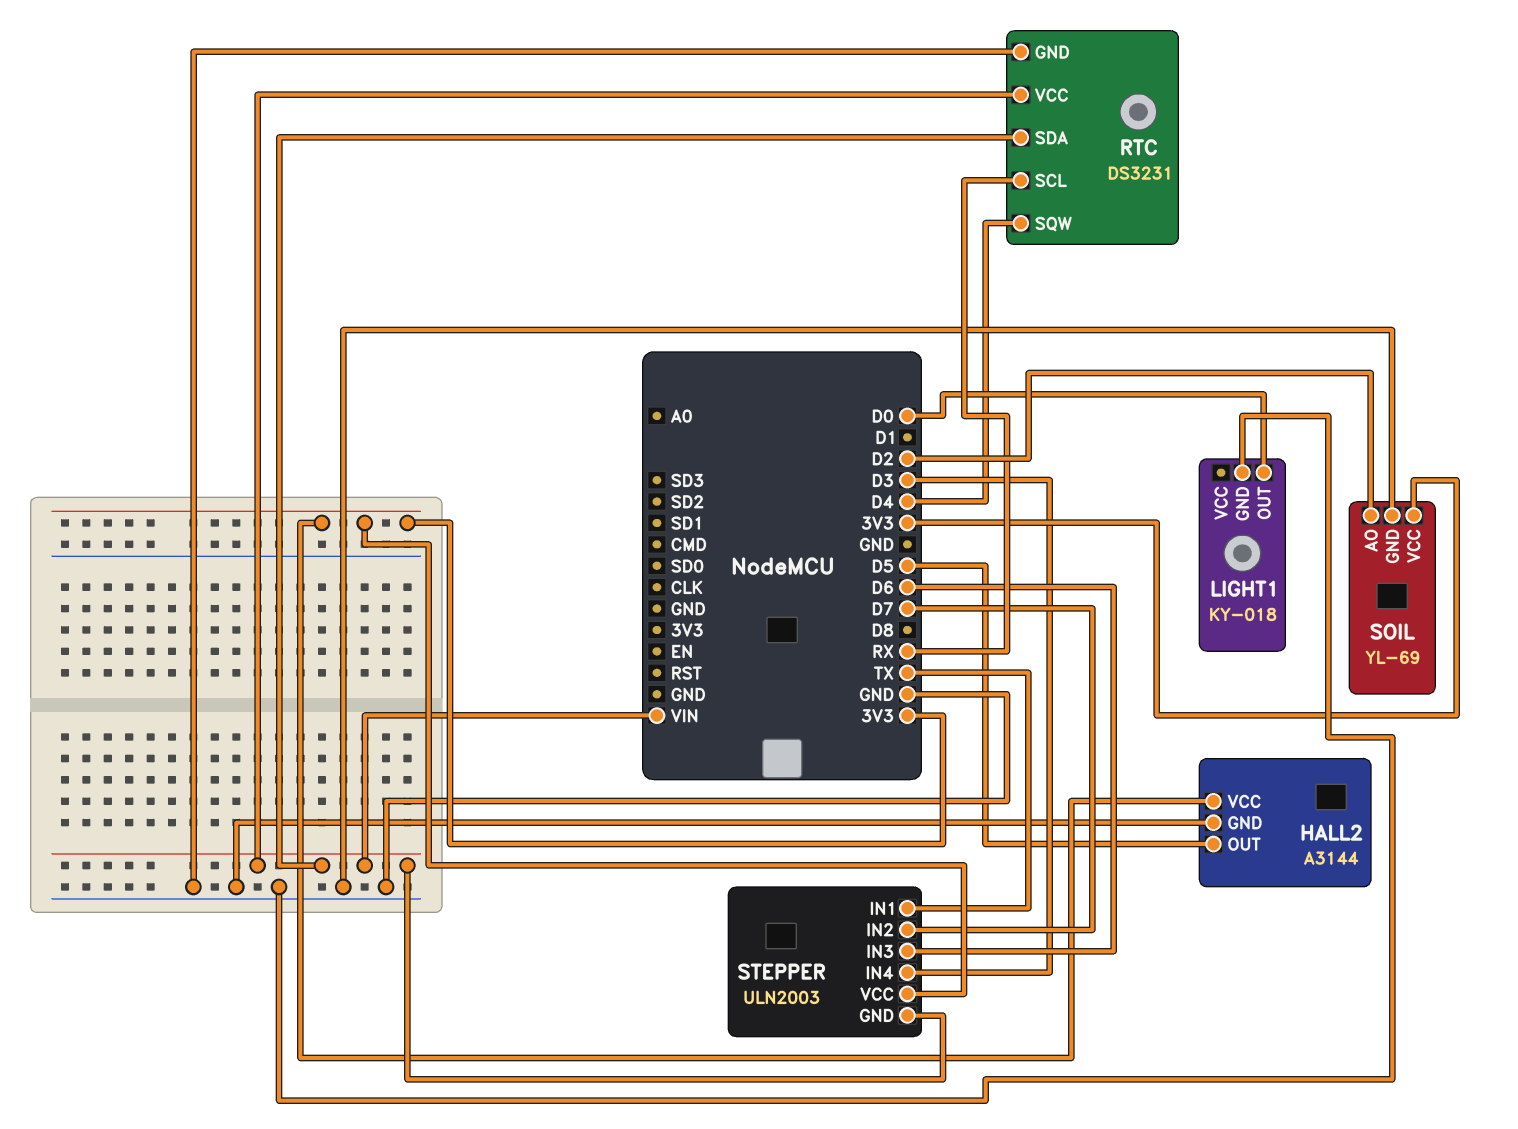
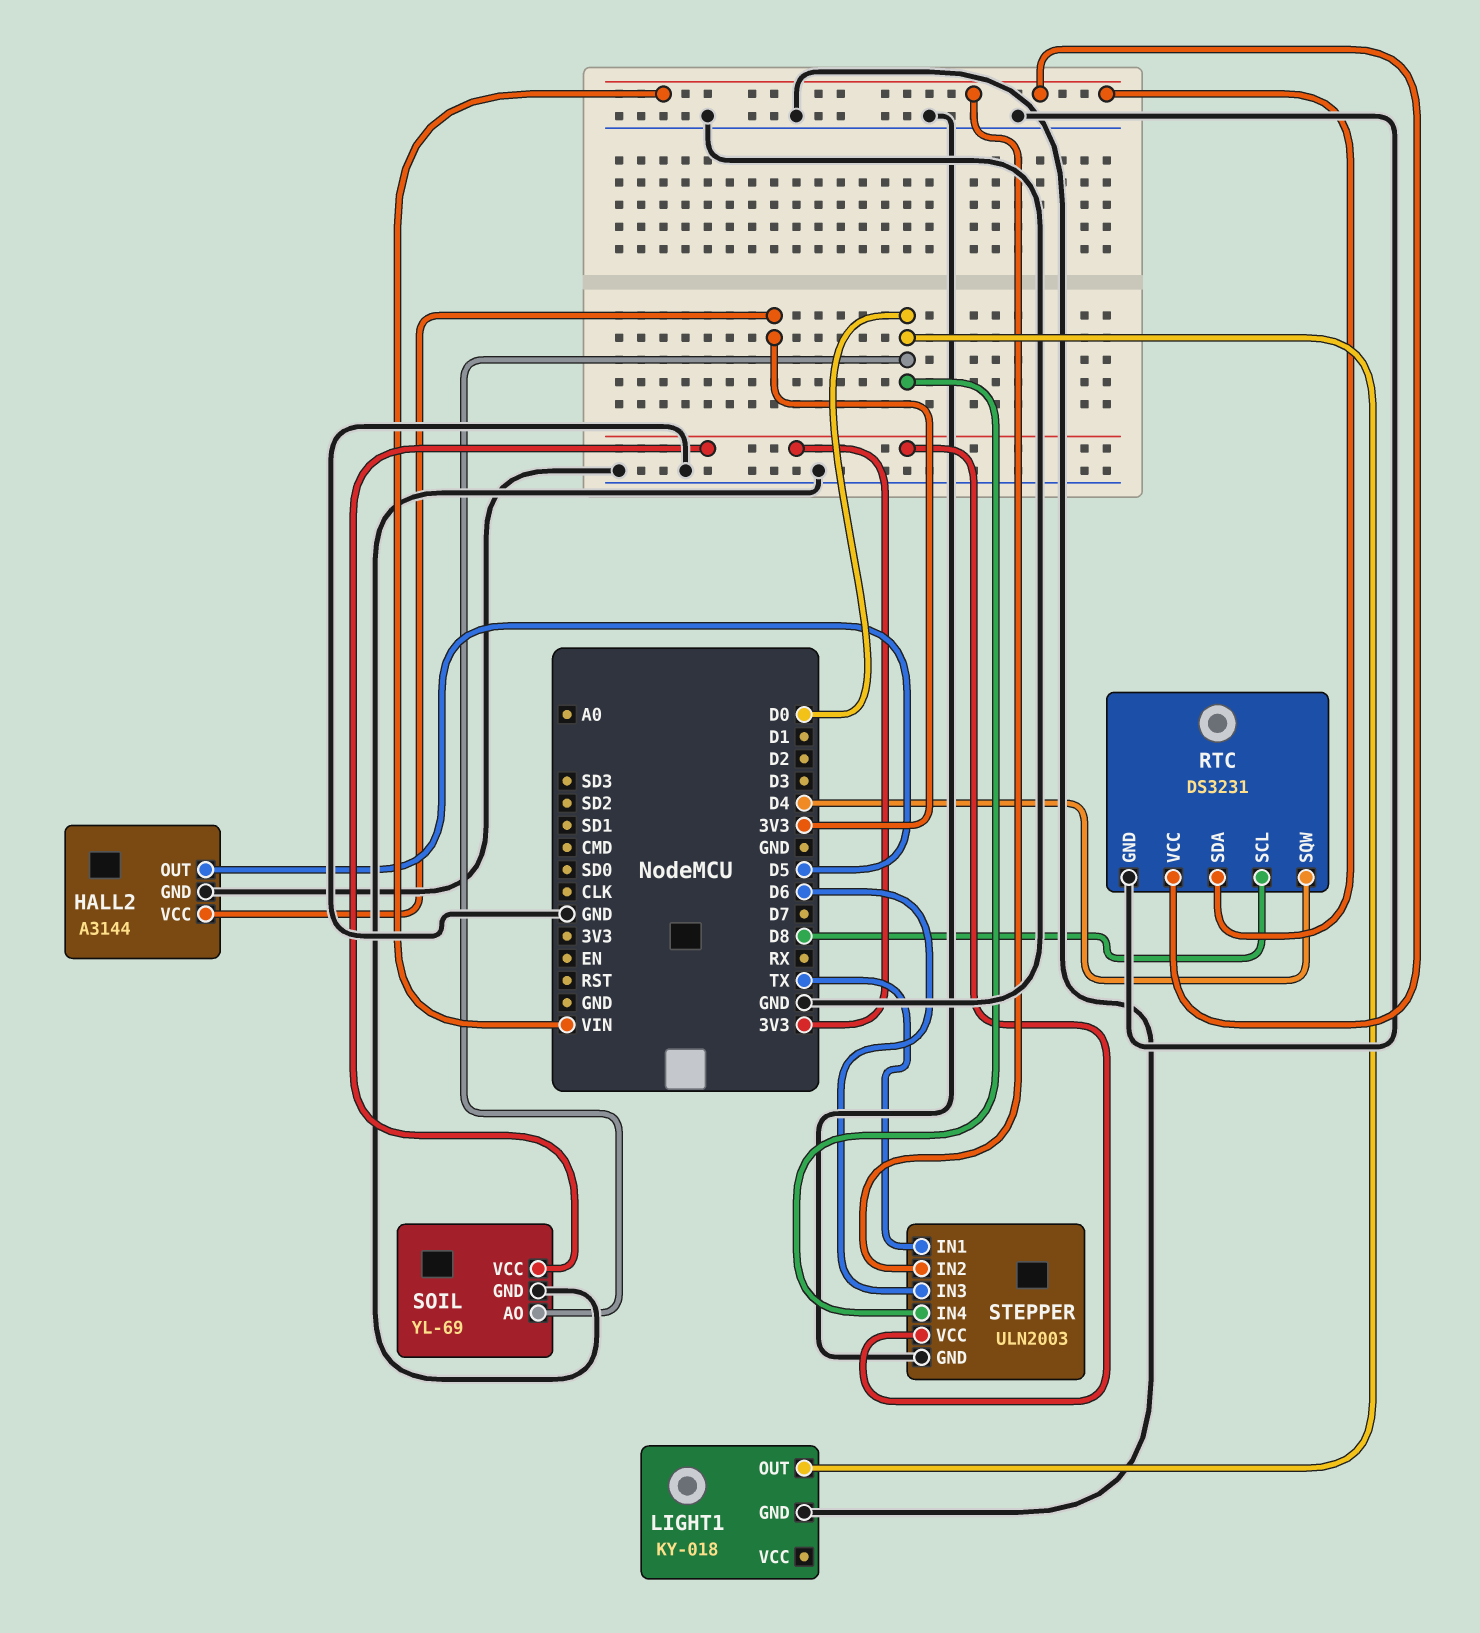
RTC pin SCL: RX -> D8
SOIL pin AO: D2 -> D0
STEPPER pin GND: VIN -> GND
STEPPER pin IN2: D7 -> VIN
STEPPER pin IN4: D3 -> D0

